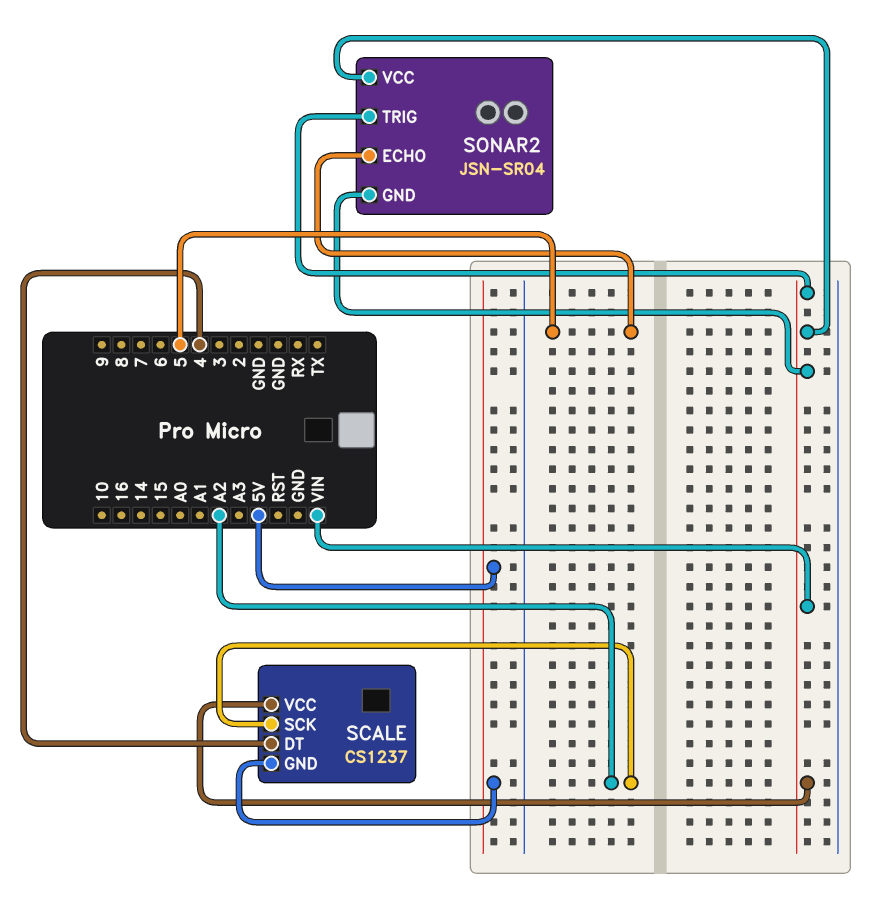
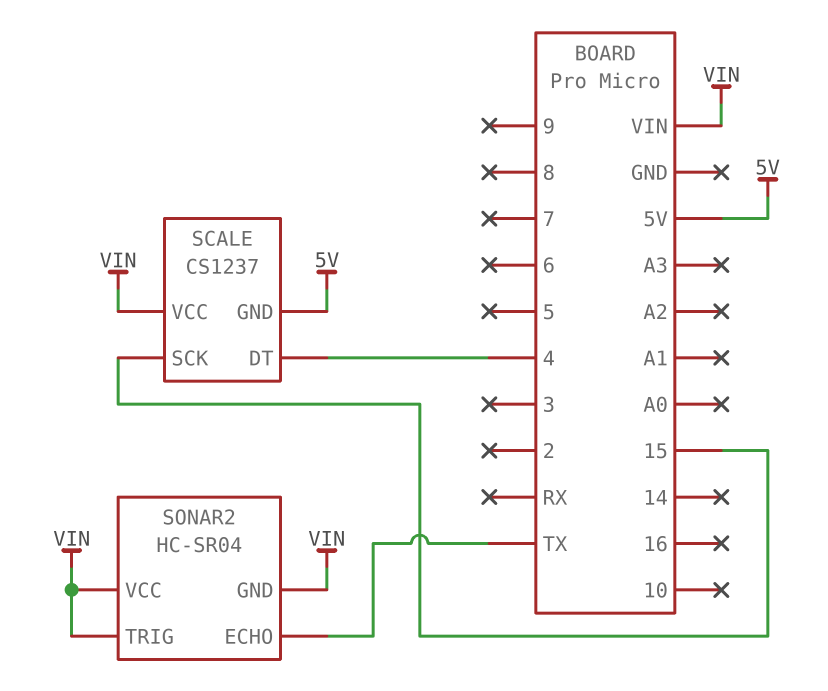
SCALE pin SCK: A2 -> 15
SONAR2: JSN-SR04 -> HC-SR04
SONAR2 pin ECHO: 5 -> TX

